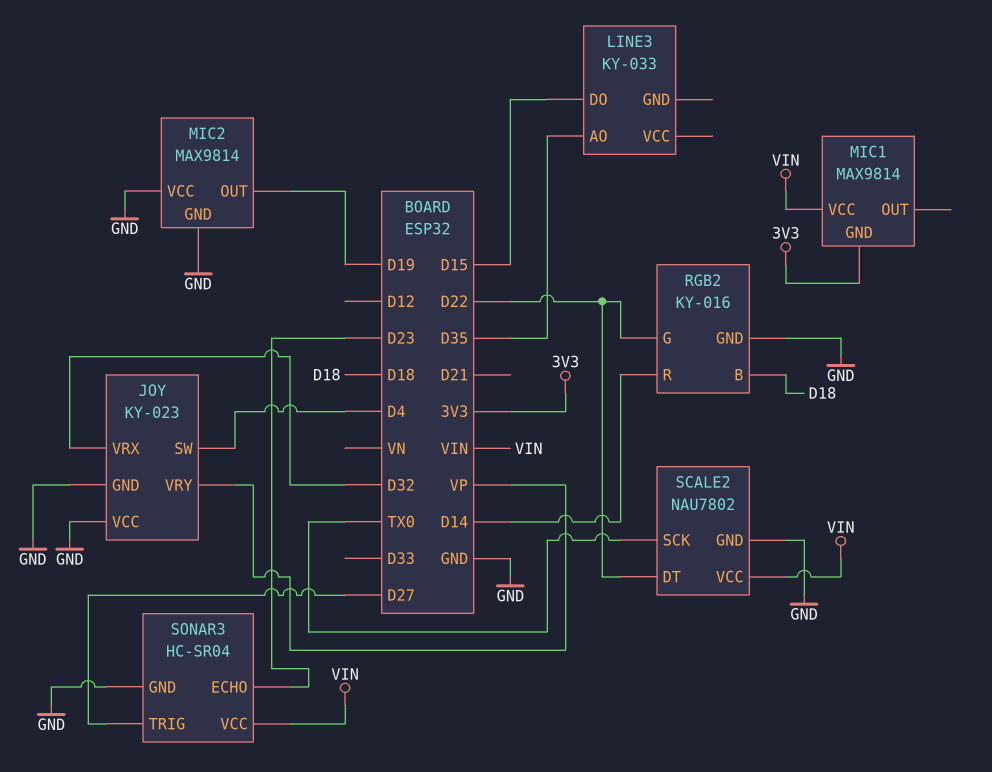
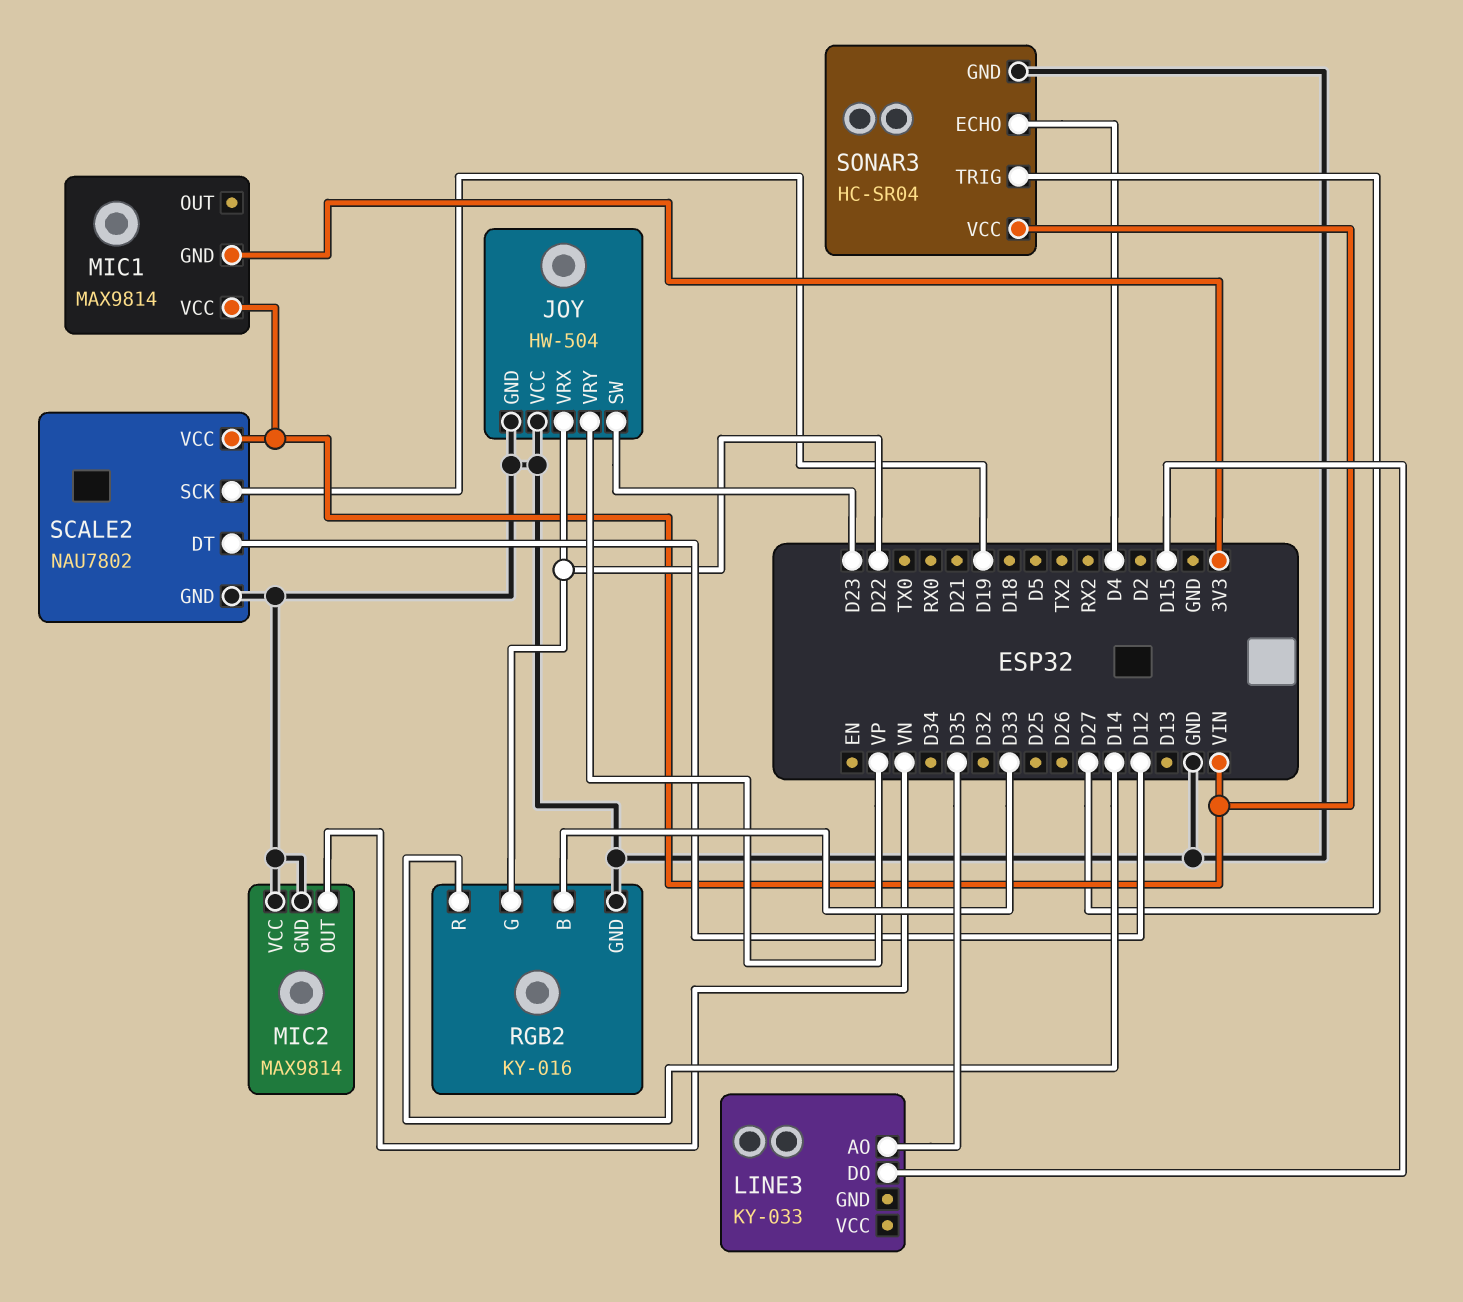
JOY: KY-023 -> HW-504
JOY pin SW: D4 -> D23
JOY pin VRX: D32 -> D22
MIC2 pin OUT: D19 -> VN
RGB2 pin B: D18 -> D33
SCALE2 pin DT: D22 -> D12
SCALE2 pin SCK: TX0 -> D19
SONAR3 pin ECHO: D23 -> D4

